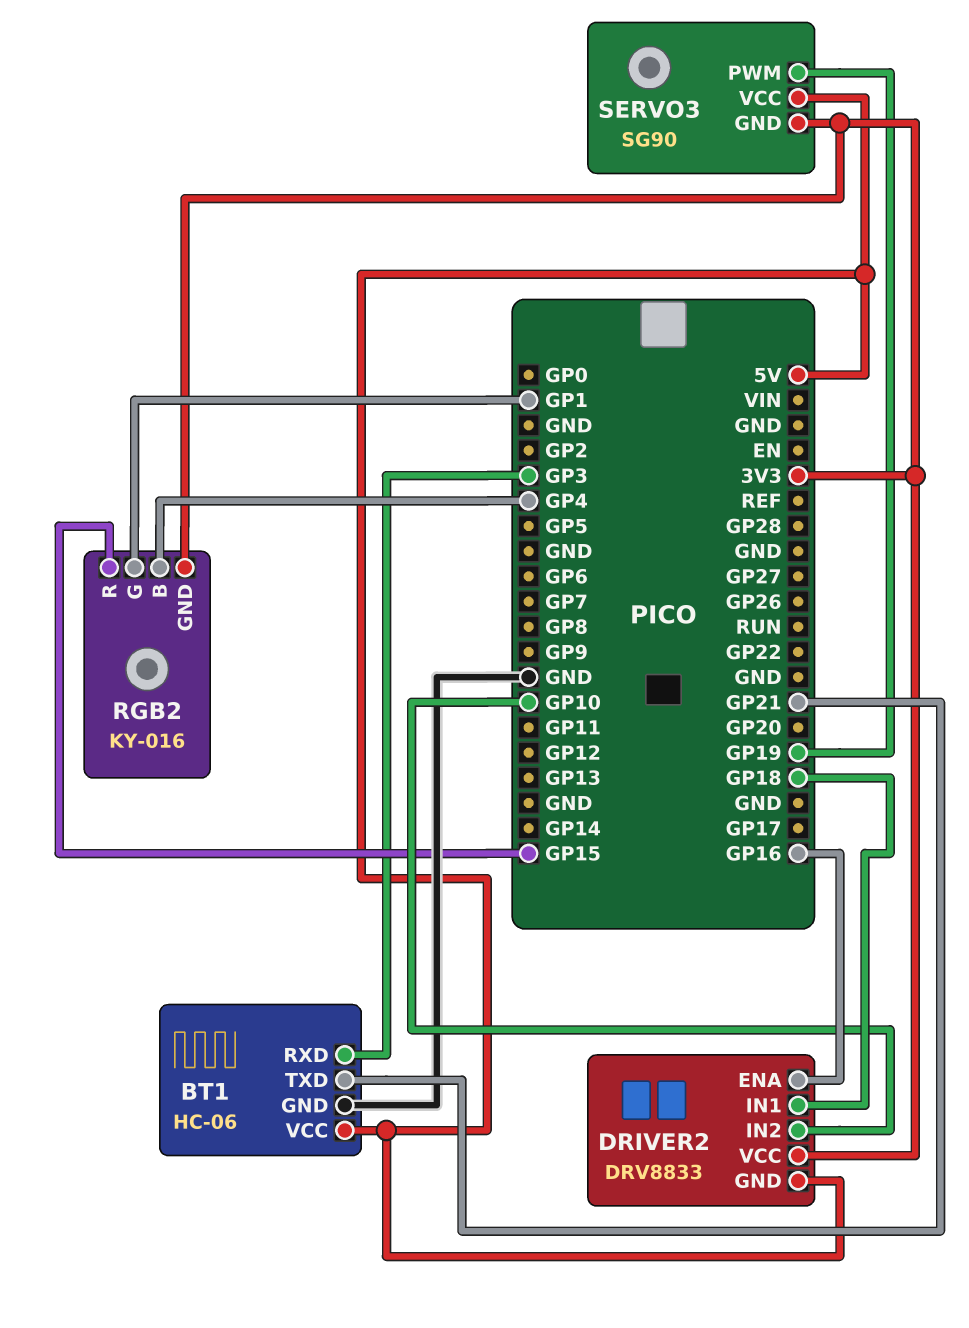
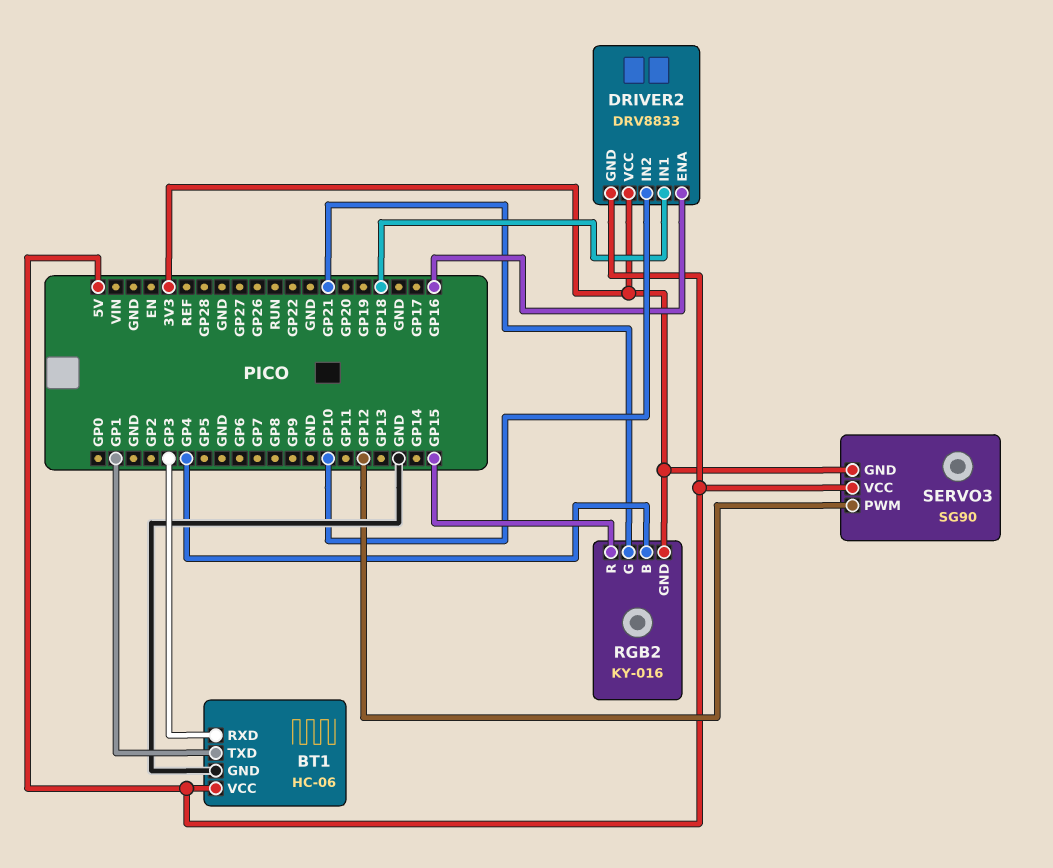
BT1 pin TXD: GP21 -> GP1
RGB2 pin G: GP1 -> GP21
SERVO3 pin PWM: GP19 -> GP12

